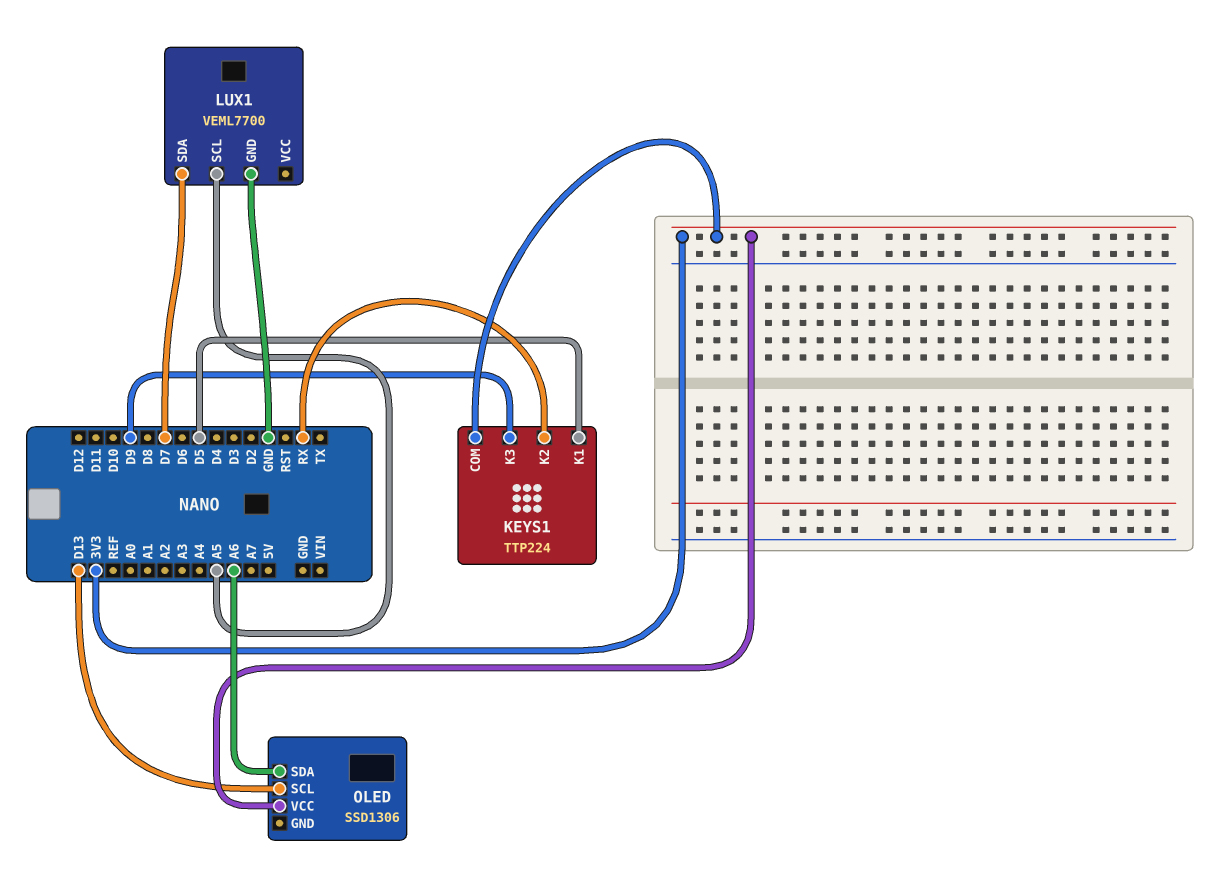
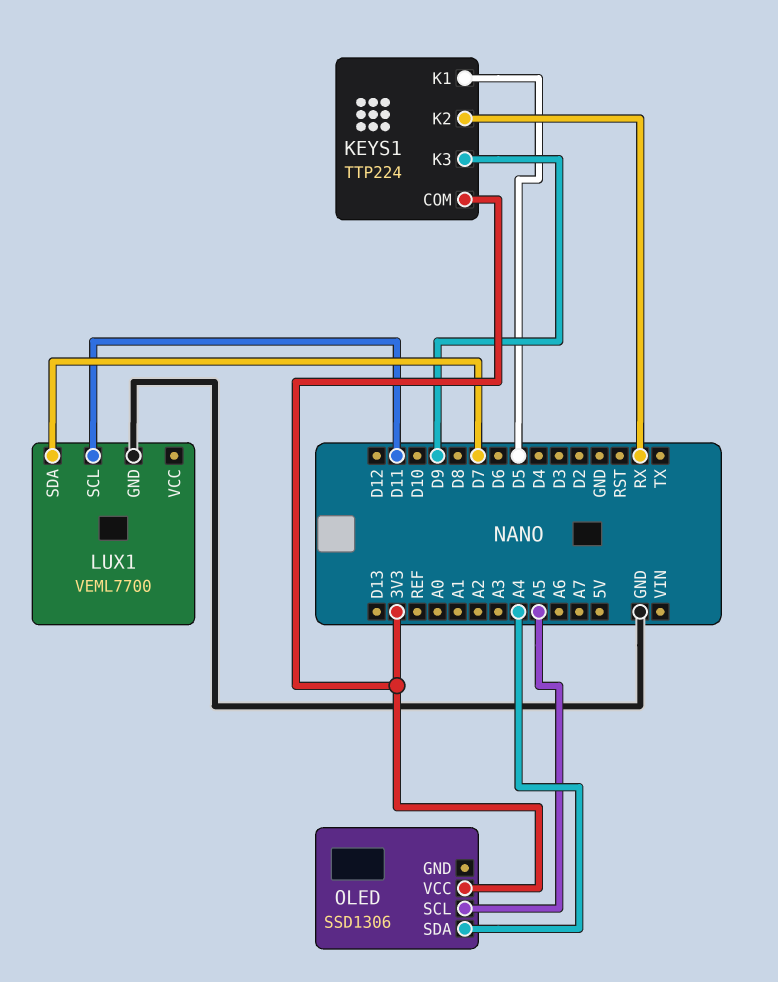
LUX1 pin SCL: A5 -> D11
OLED pin SCL: D13 -> A5
OLED pin SDA: A6 -> A4

